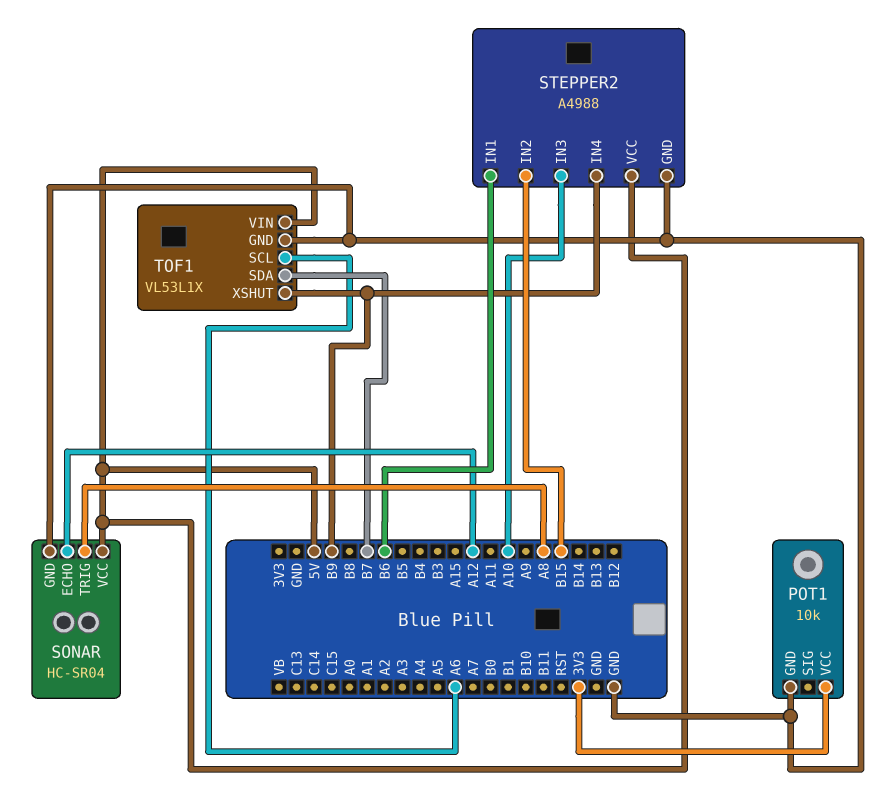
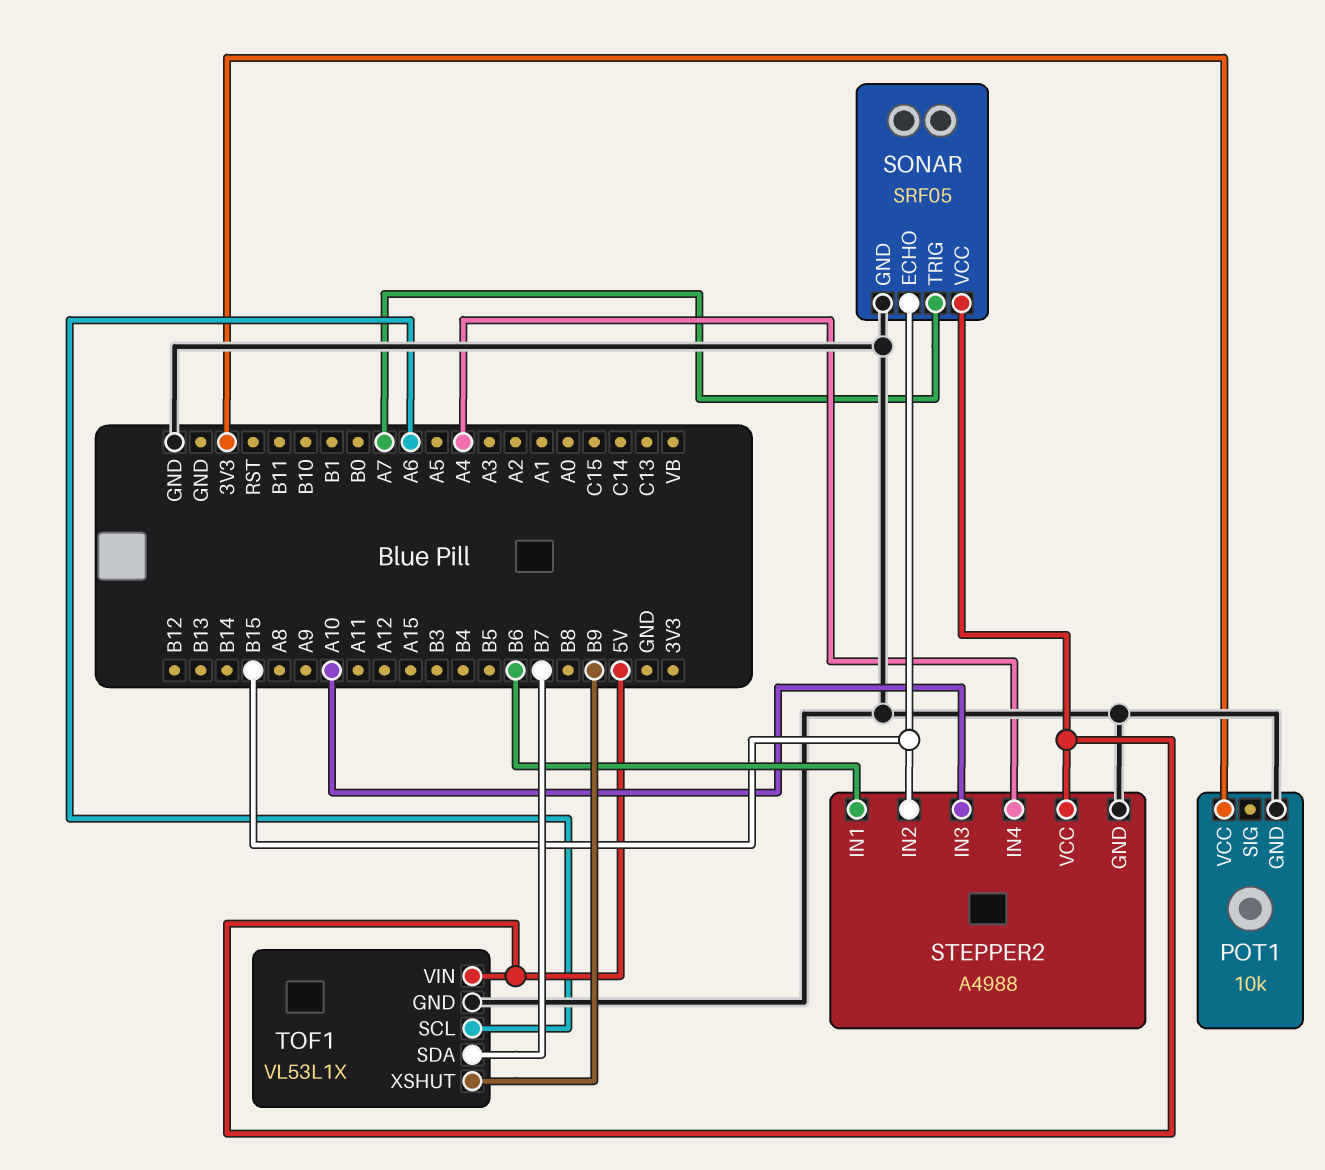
SONAR: HC-SR04 -> SRF05
SONAR pin ECHO: A12 -> B15
SONAR pin TRIG: A8 -> A7
STEPPER2 pin IN4: B9 -> A4

